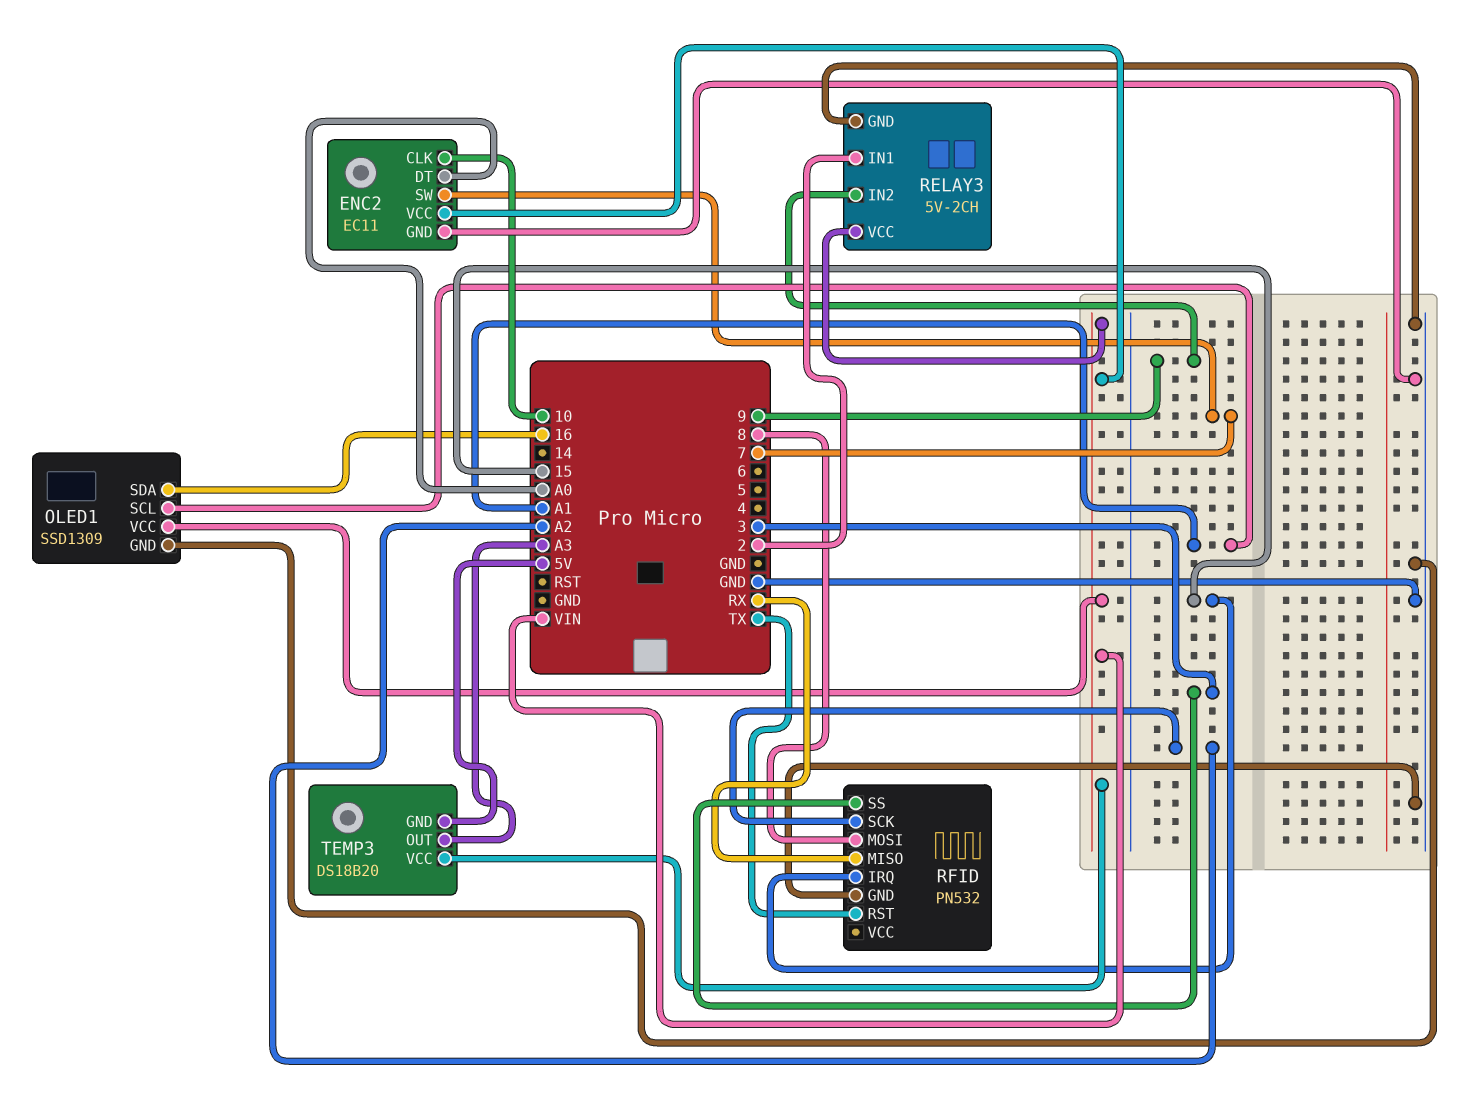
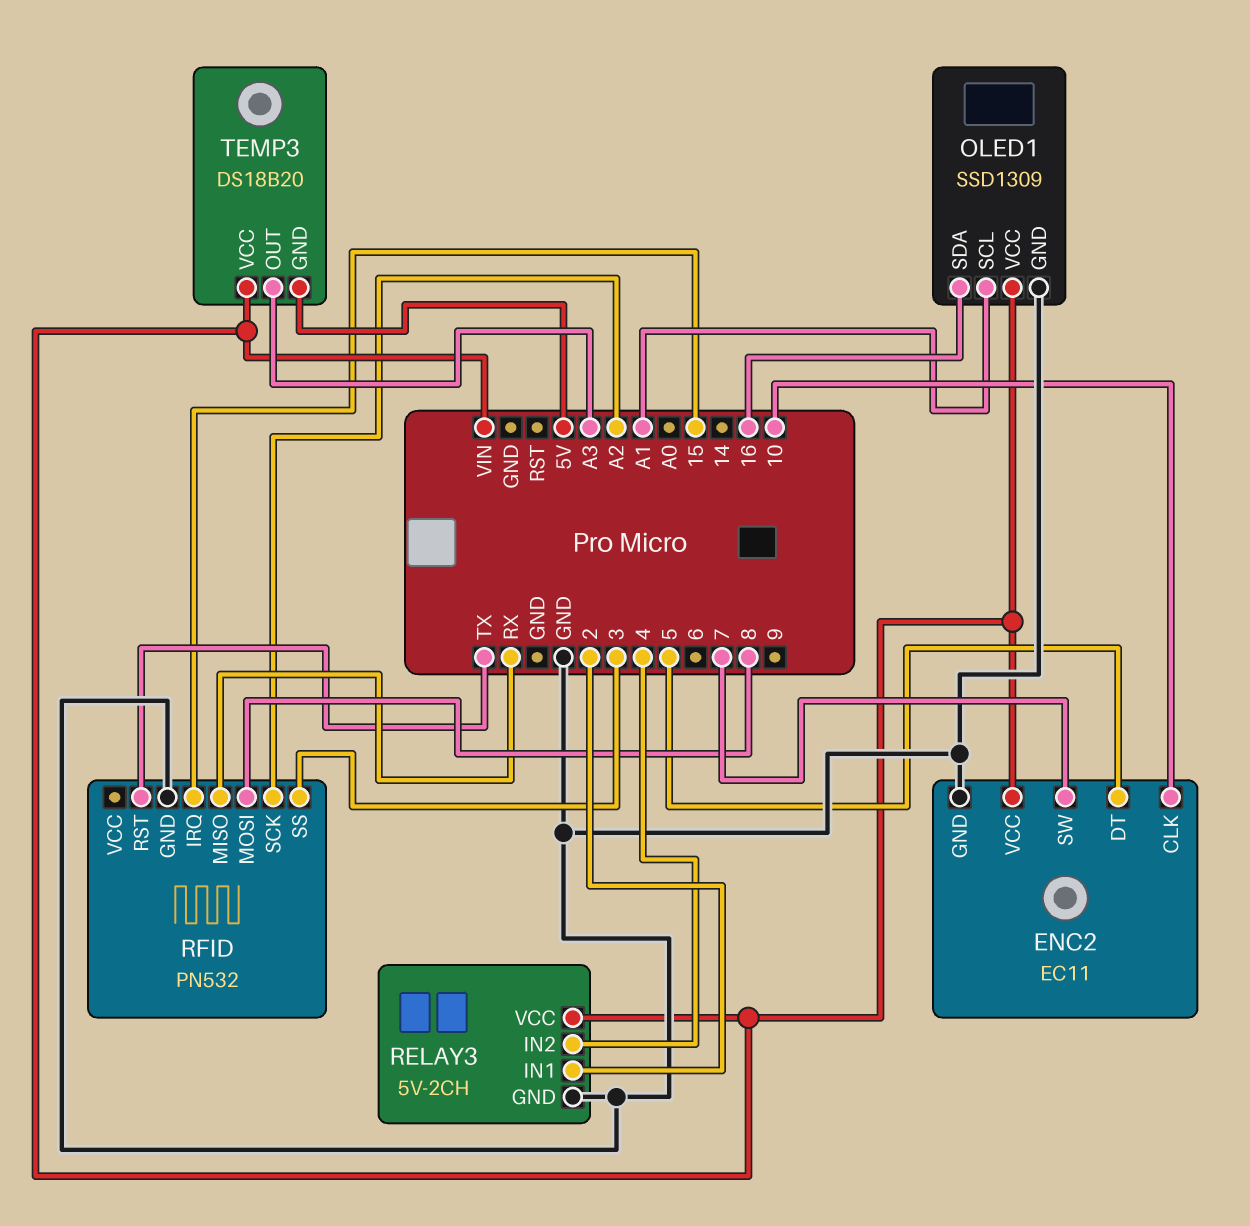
ENC2 pin DT: A0 -> 5
RELAY3 pin IN2: 9 -> 4

